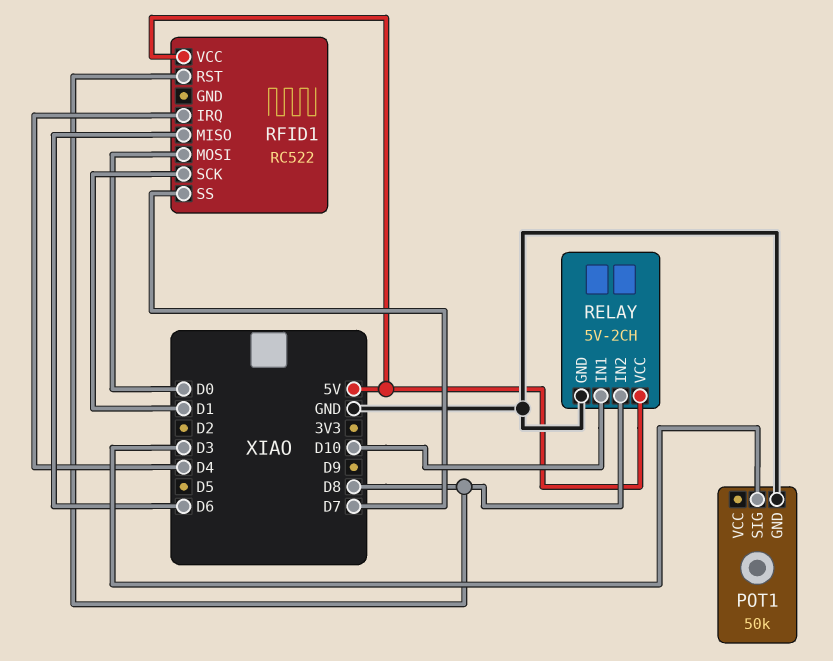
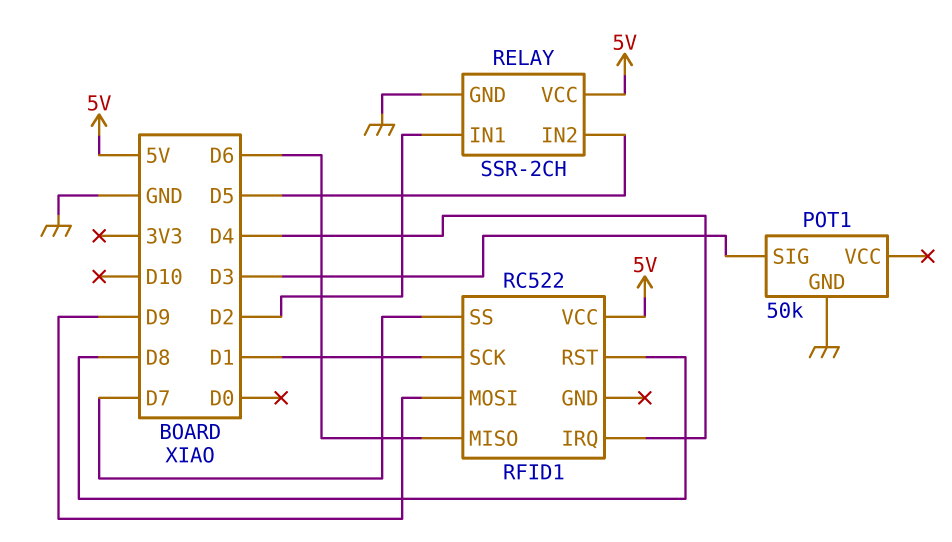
RELAY: 5V-2CH -> SSR-2CH
RELAY pin IN1: D10 -> D2
RELAY pin IN2: D8 -> D5
RFID1 pin MOSI: D0 -> D9

